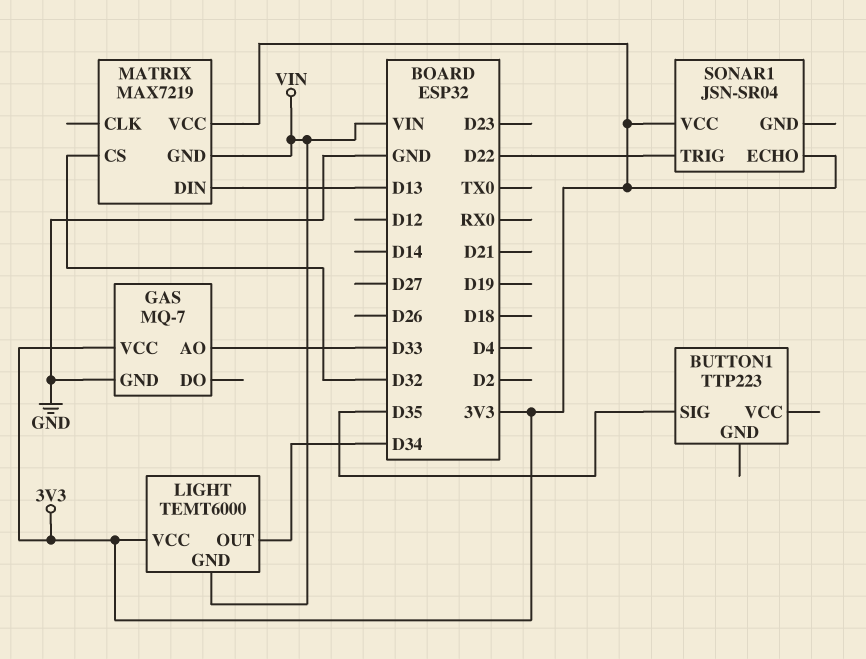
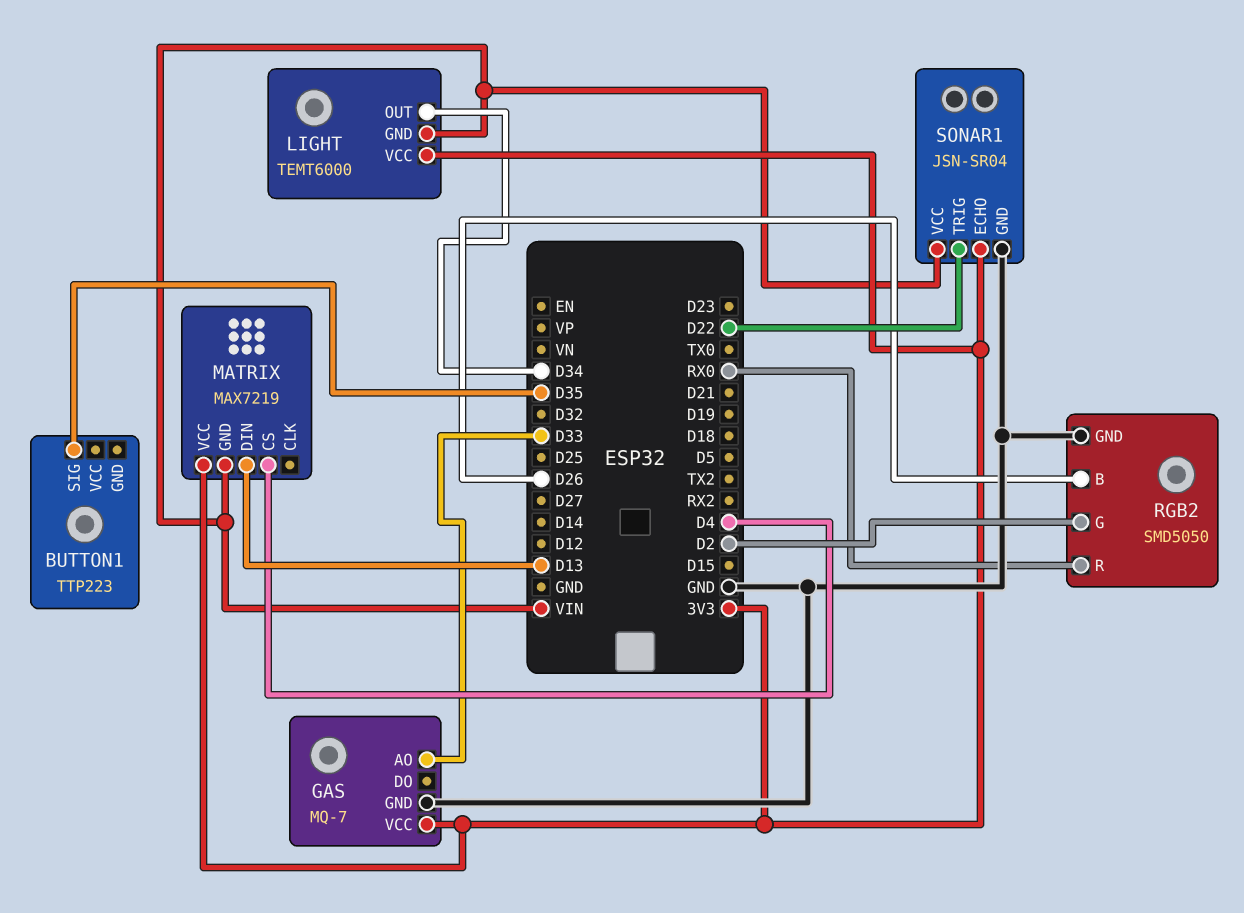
MATRIX pin CS: D32 -> D4
RGB2: none -> SMD5050
RGB2 pin B: none -> D26
RGB2 pin G: none -> D2
RGB2 pin GND: none -> GND
RGB2 pin R: none -> RX0
SONAR1 pin GND: none -> GND
SONAR1 pin VCC: 3V3 -> VIN

